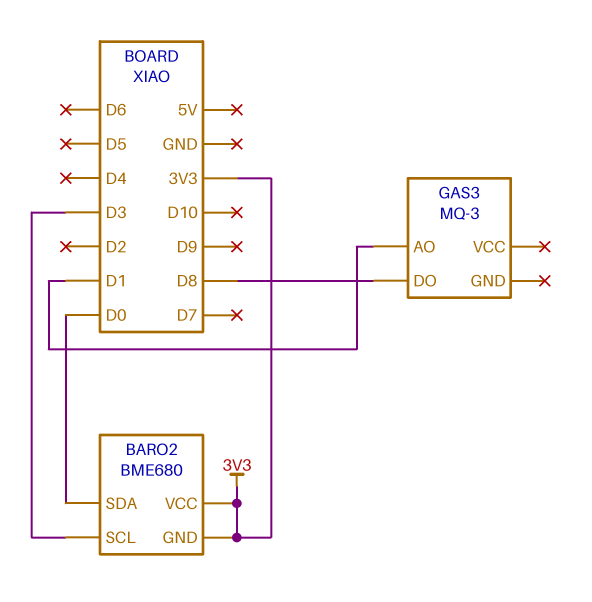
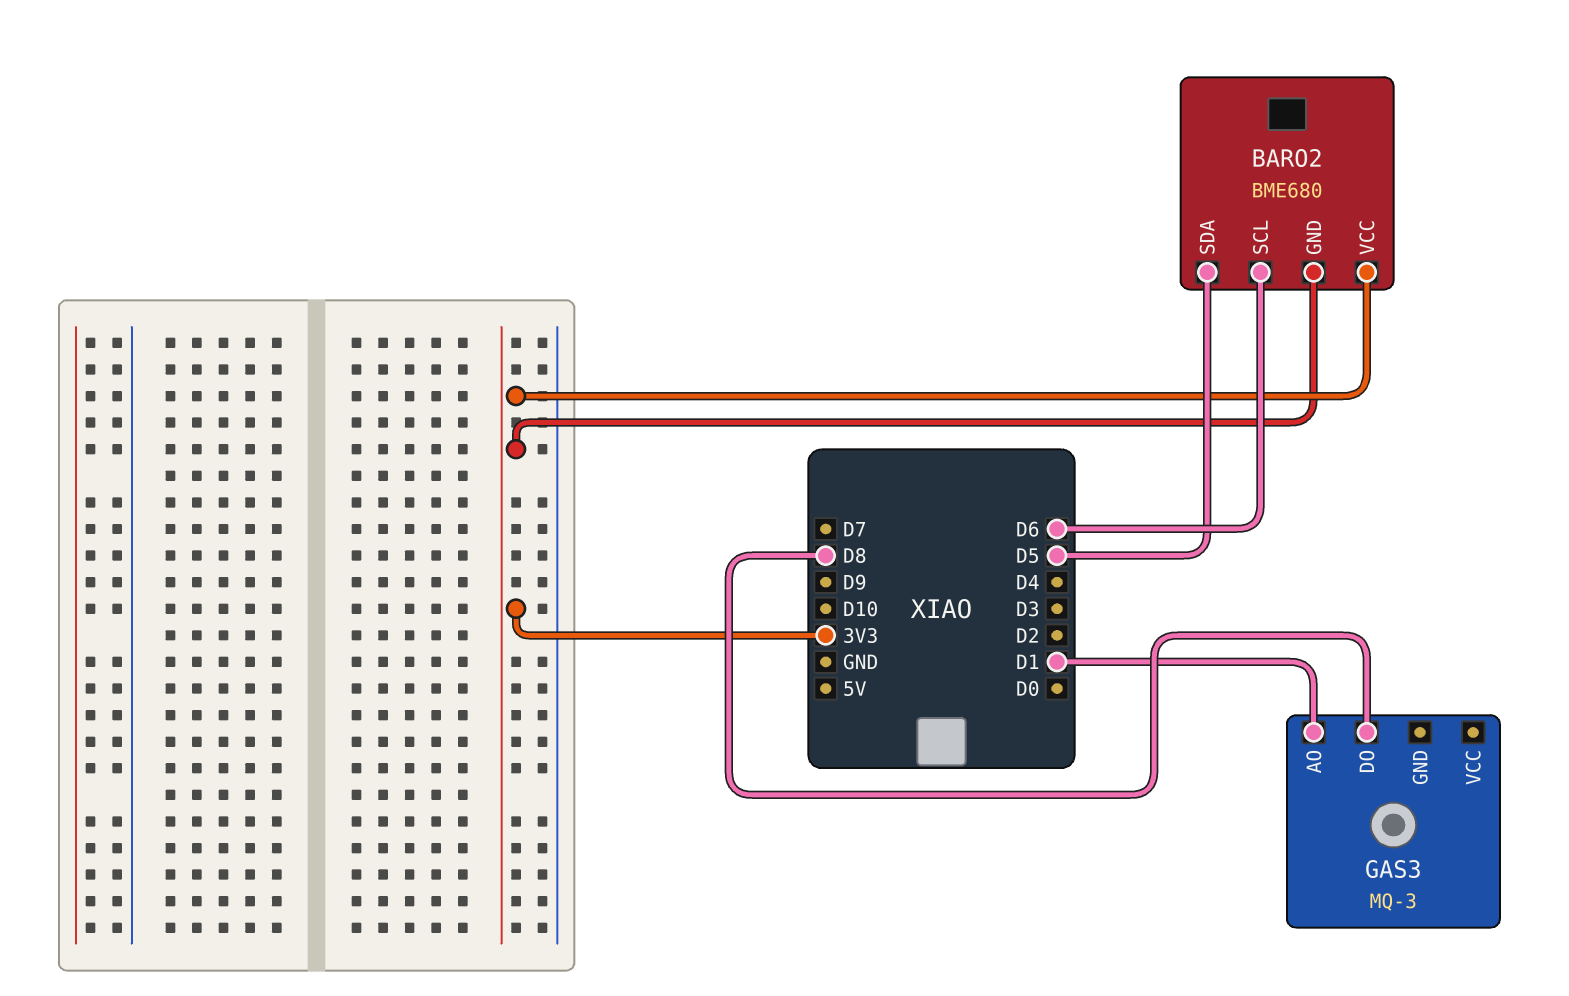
BARO2 pin SCL: D3 -> D6
BARO2 pin SDA: D0 -> D5

